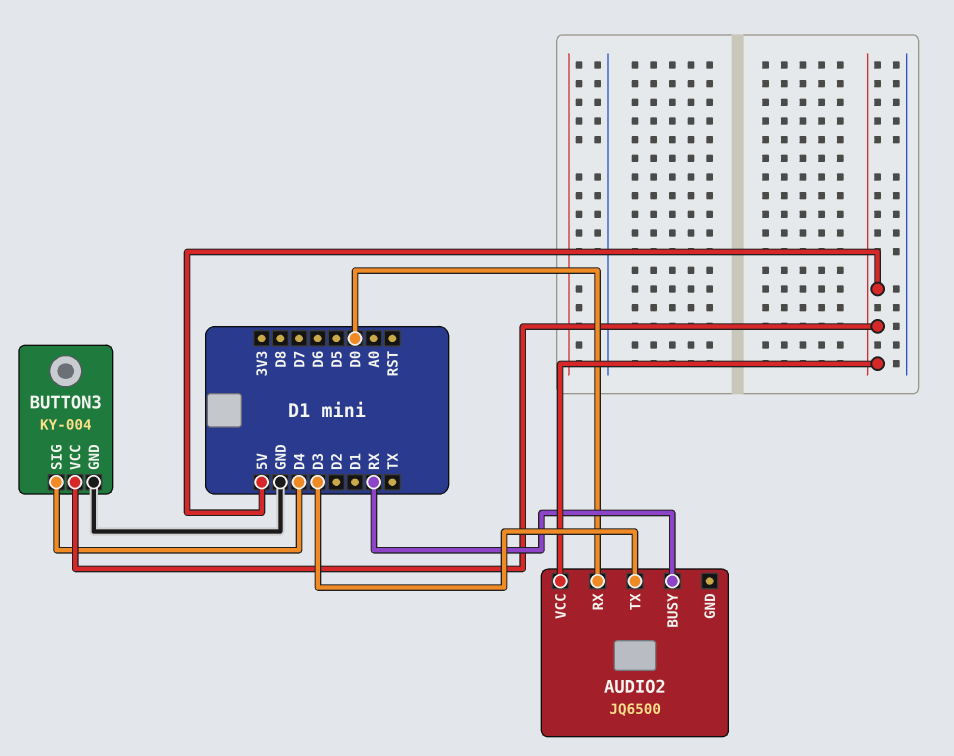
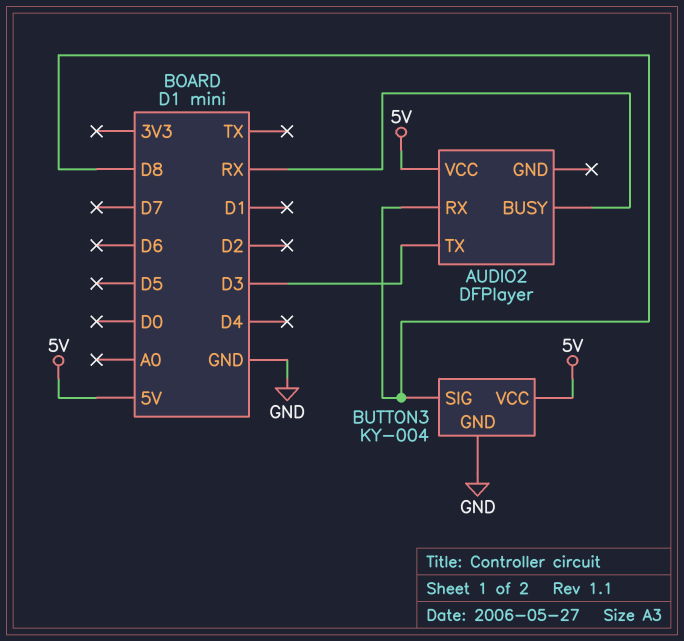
AUDIO2: JQ6500 -> DFPlayer
AUDIO2 pin RX: D0 -> D8
BUTTON3 pin SIG: D4 -> D8

